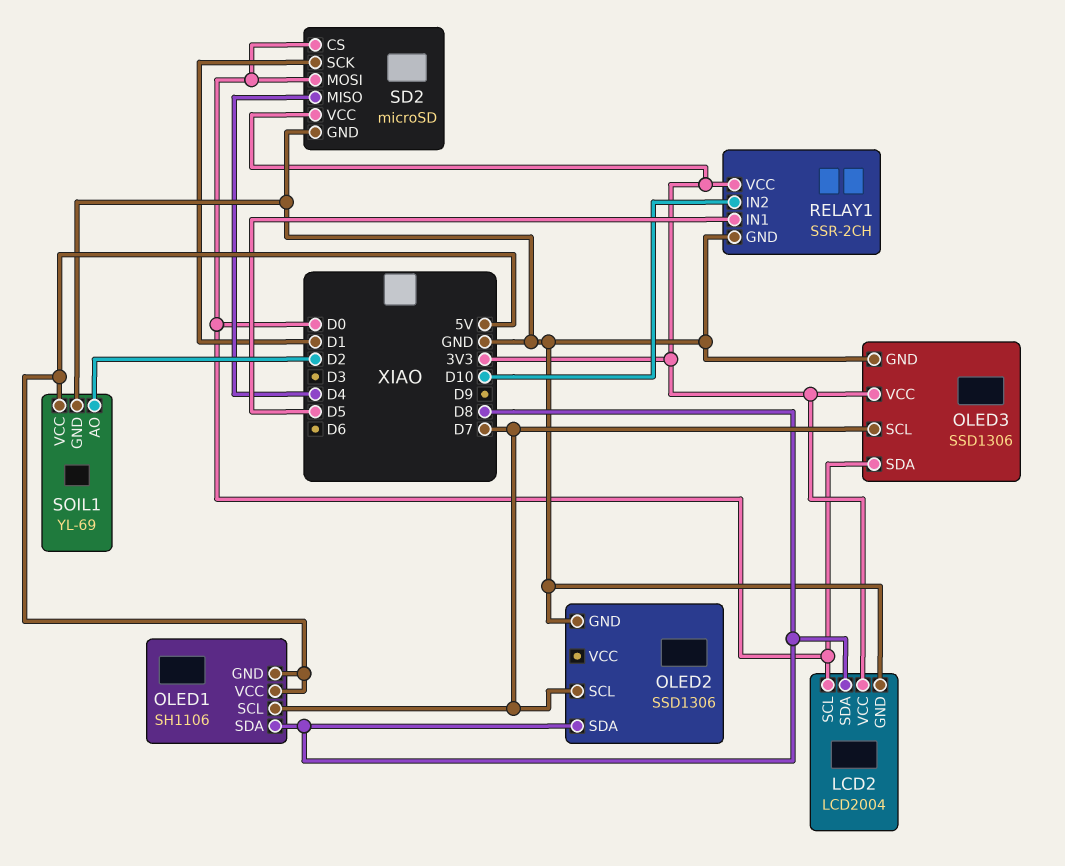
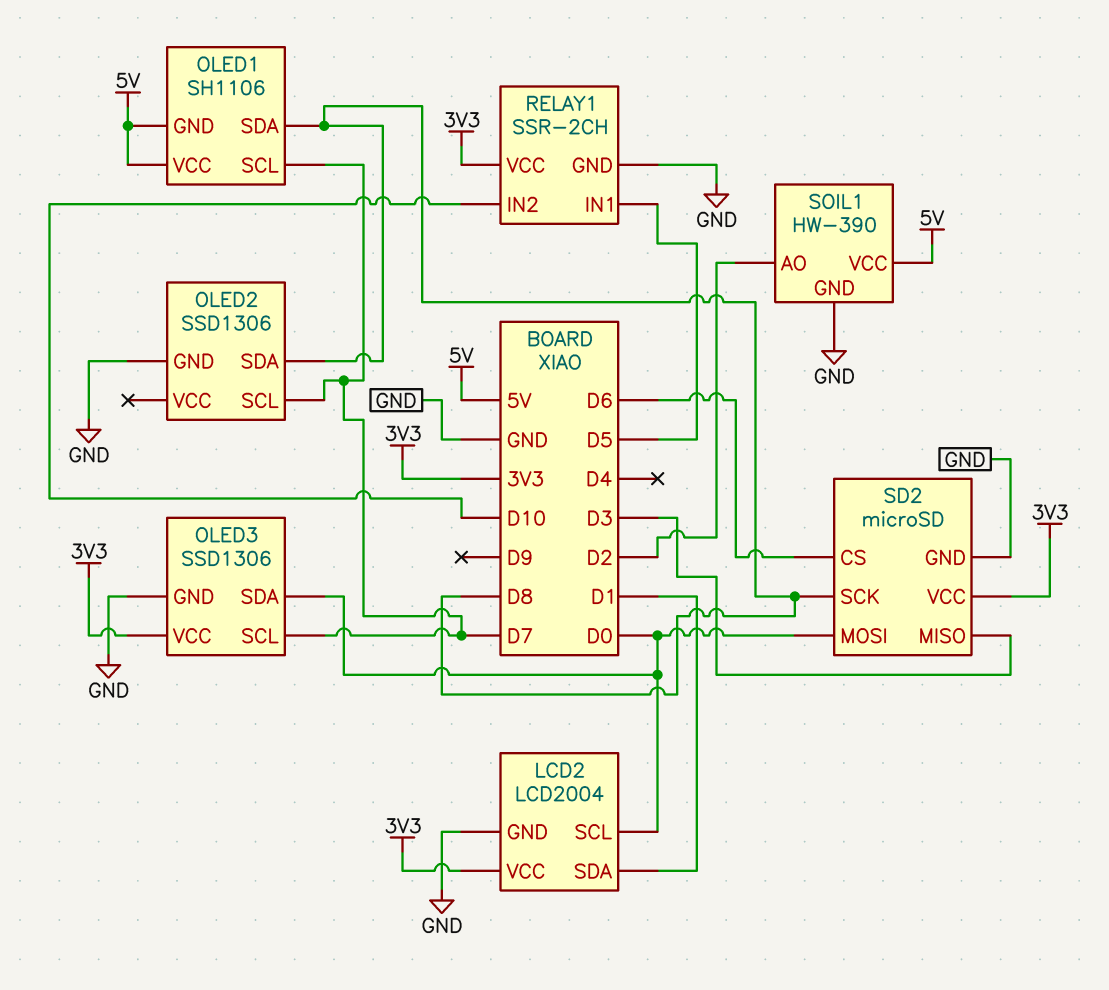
LCD2 pin SDA: D8 -> D1
SD2 pin CS: D0 -> D6
SD2 pin MISO: D4 -> D3
SD2 pin SCK: D1 -> D8
SOIL1: YL-69 -> HW-390

